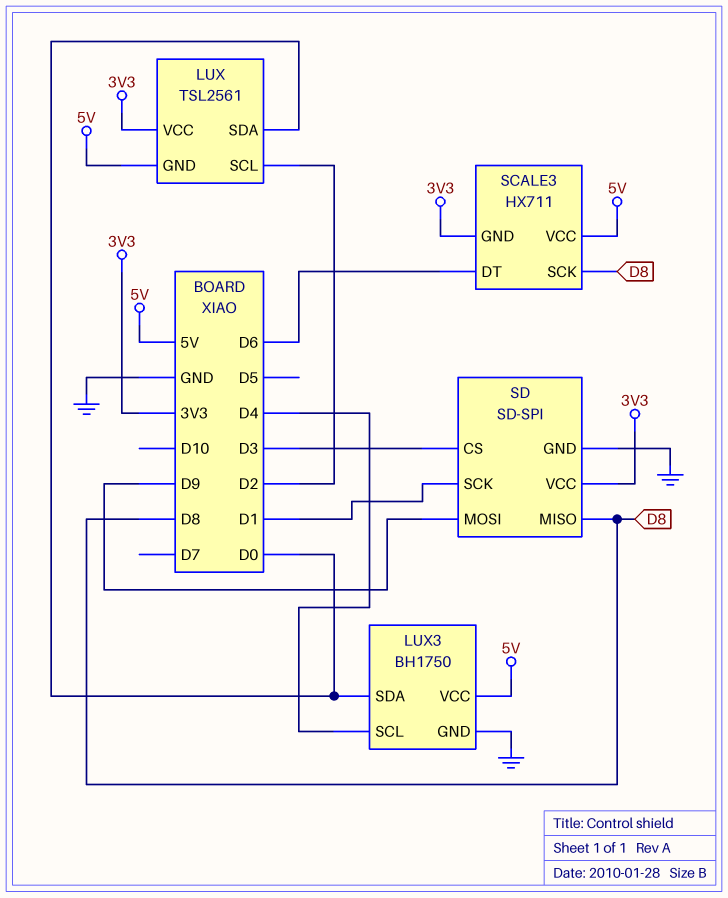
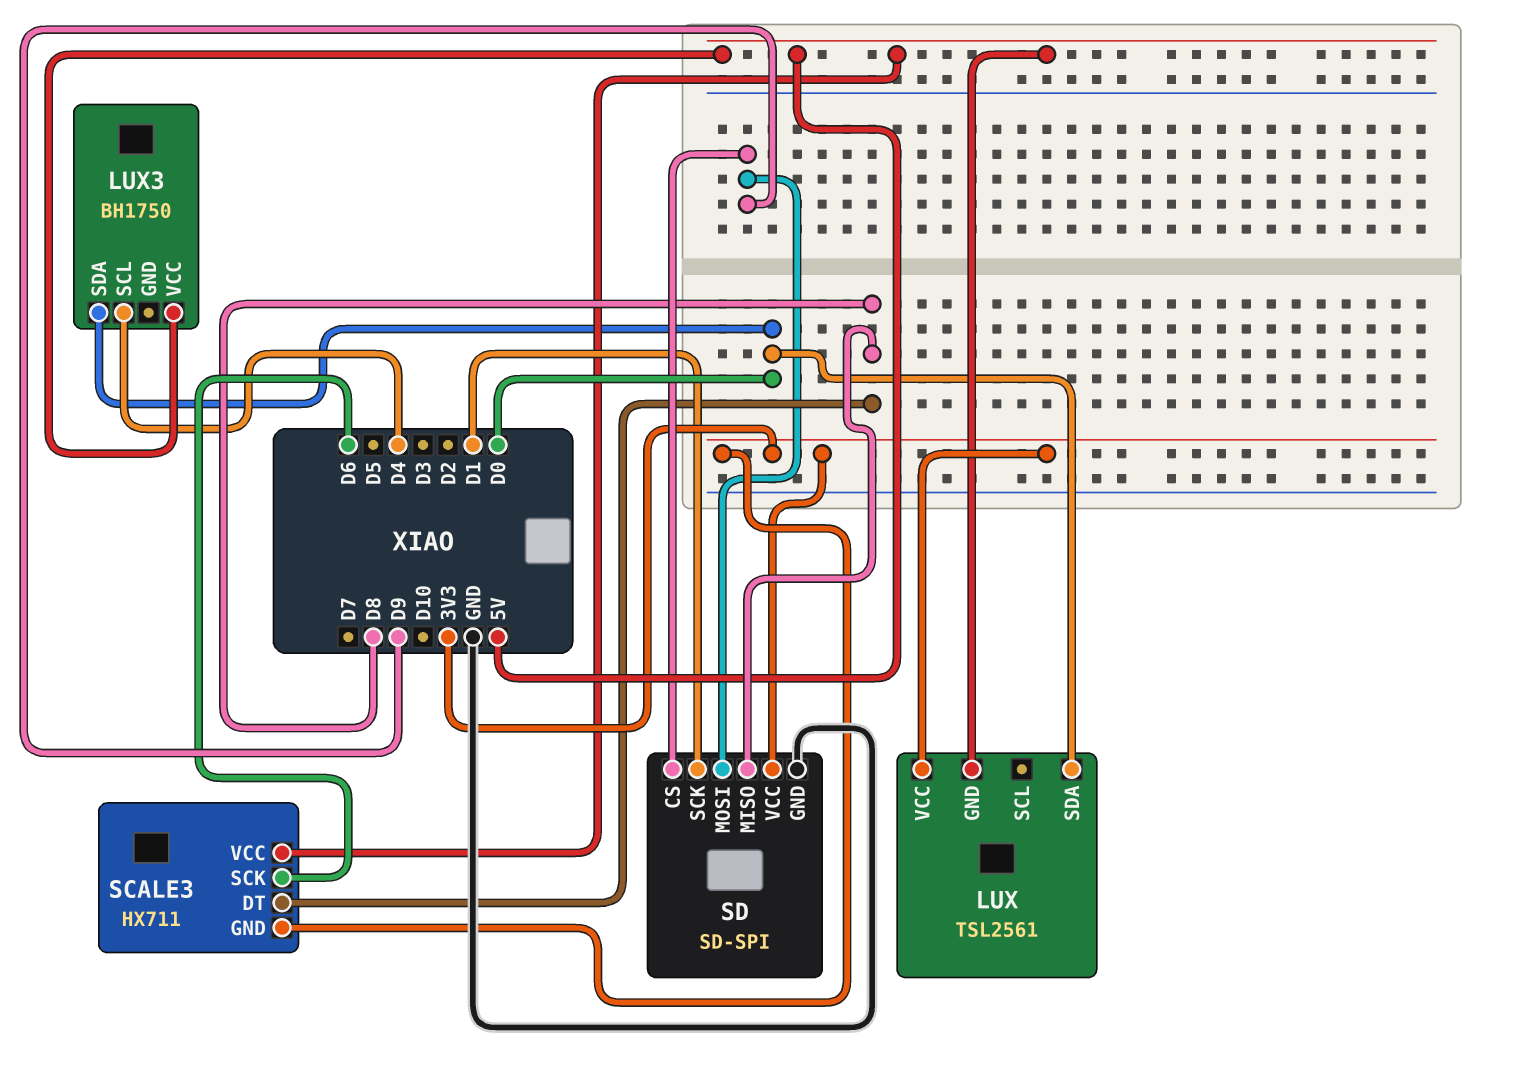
LUX pin SCL: D2 -> none
LUX3 pin GND: GND -> none
SCALE3 pin DT: D6 -> D8
SCALE3 pin SCK: D8 -> D6
SD pin CS: D3 -> D9

